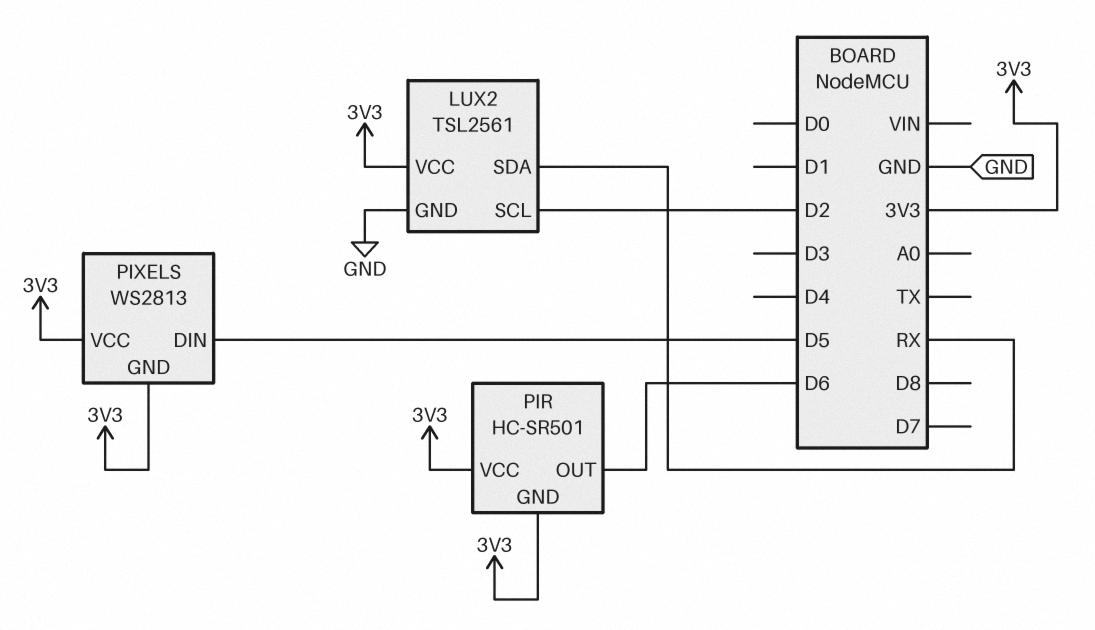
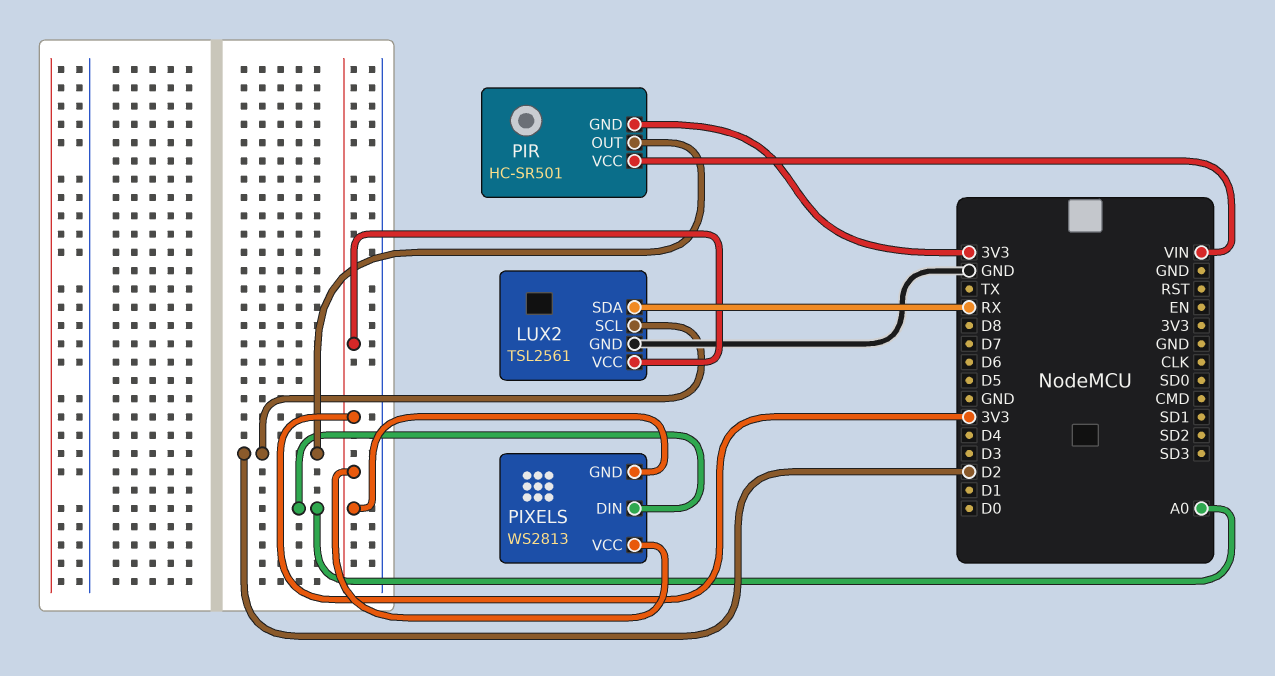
PIR pin OUT: D6 -> D2
PIR pin VCC: 3V3 -> VIN
PIXELS pin DIN: D5 -> A0

